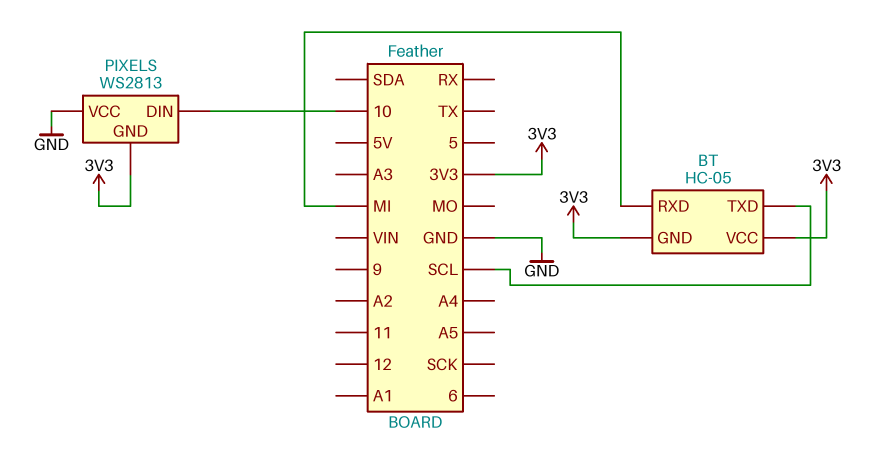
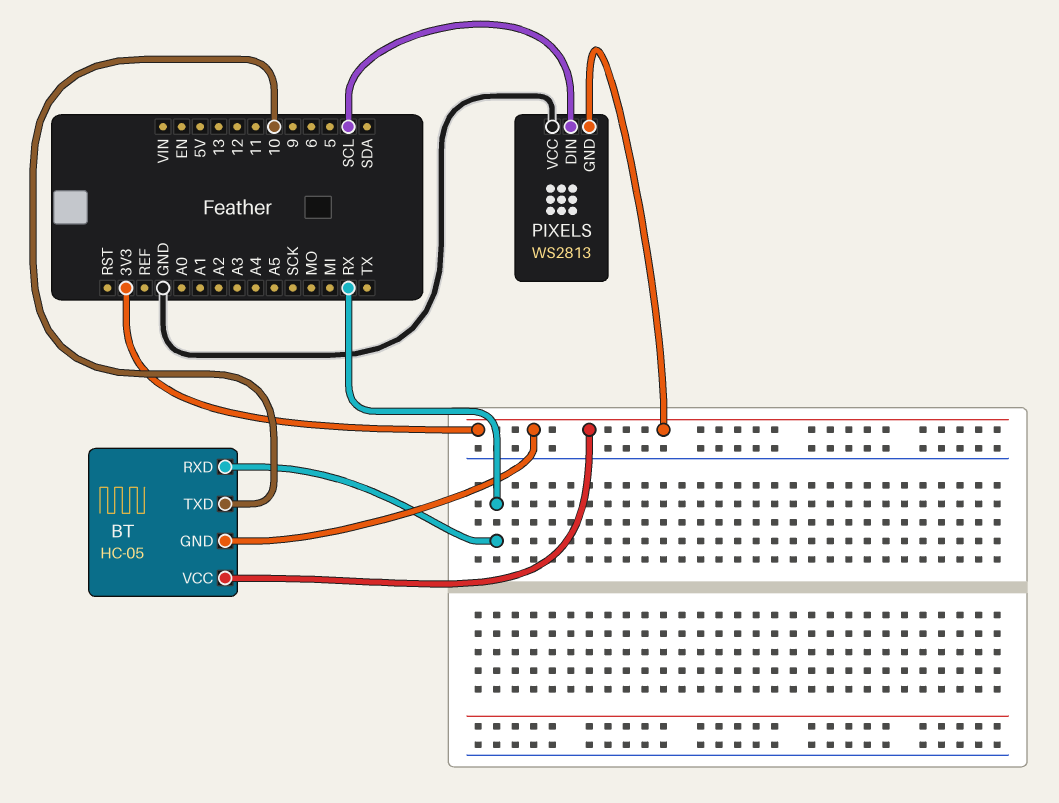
BT pin RXD: MI -> RX
BT pin TXD: SCL -> 10
PIXELS pin DIN: 10 -> SCL

